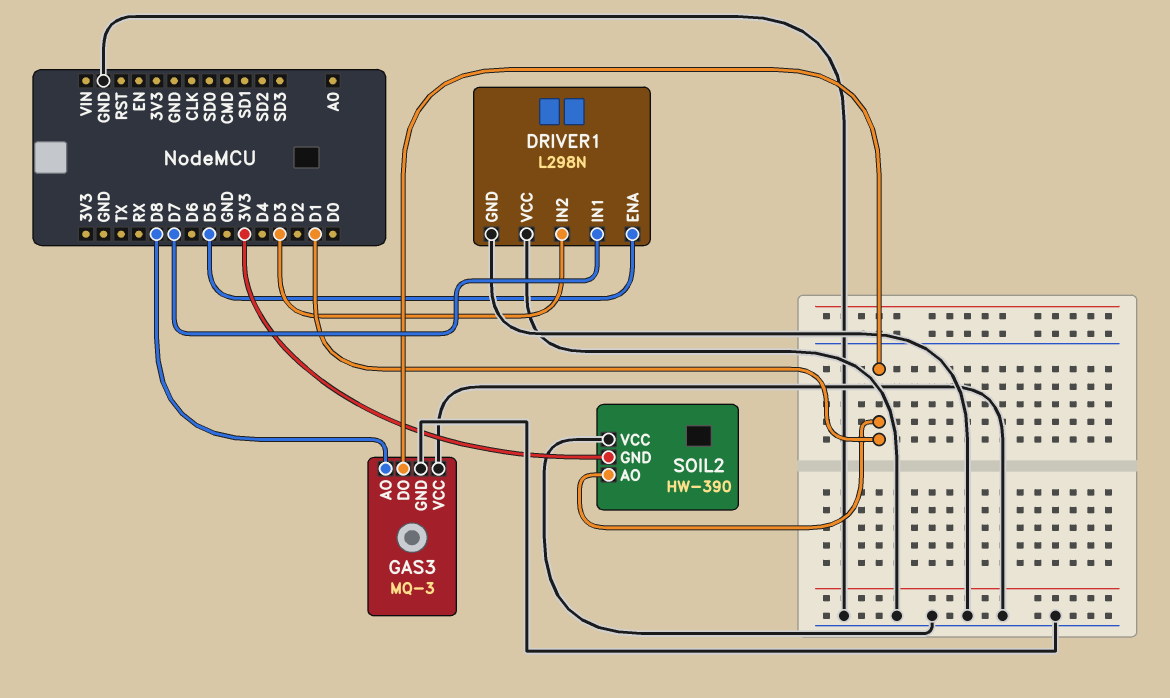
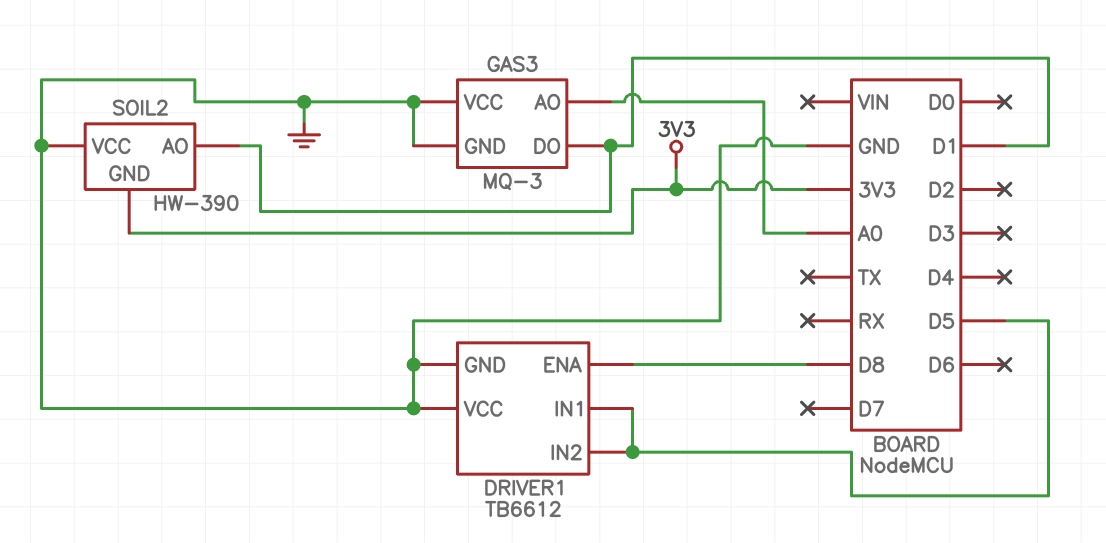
DRIVER1: L298N -> TB6612
DRIVER1 pin ENA: D5 -> D8
DRIVER1 pin IN1: D7 -> D5
DRIVER1 pin IN2: D3 -> D5
GAS3 pin AO: D8 -> A0

